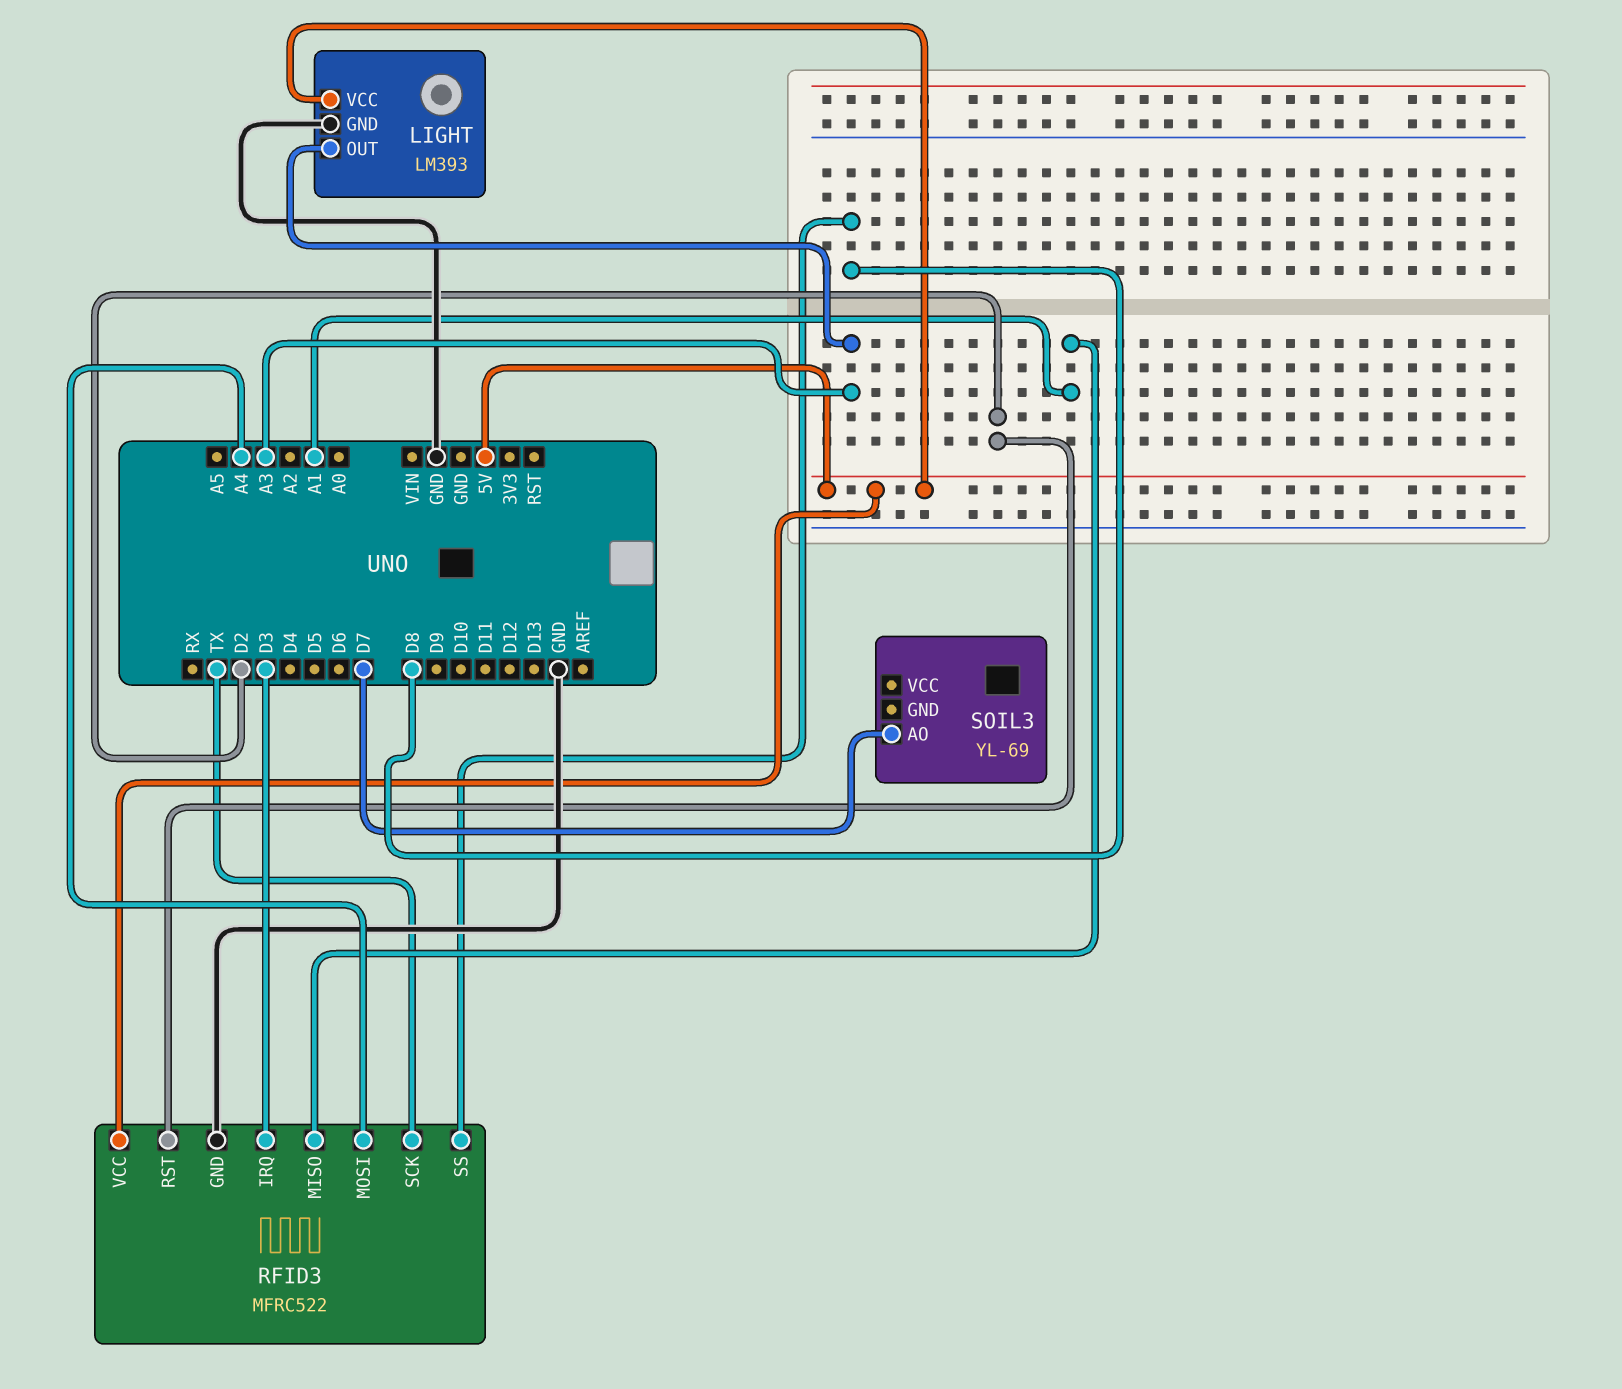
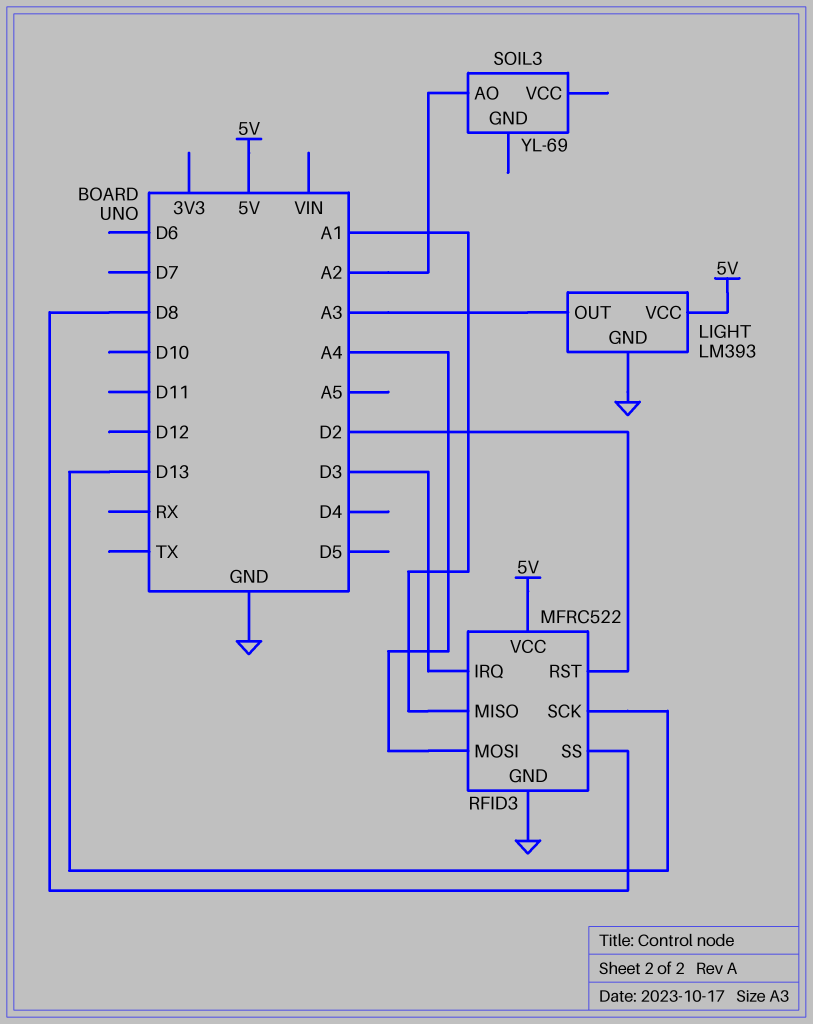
RFID3 pin SCK: TX -> D13
SOIL3 pin AO: D7 -> A2

